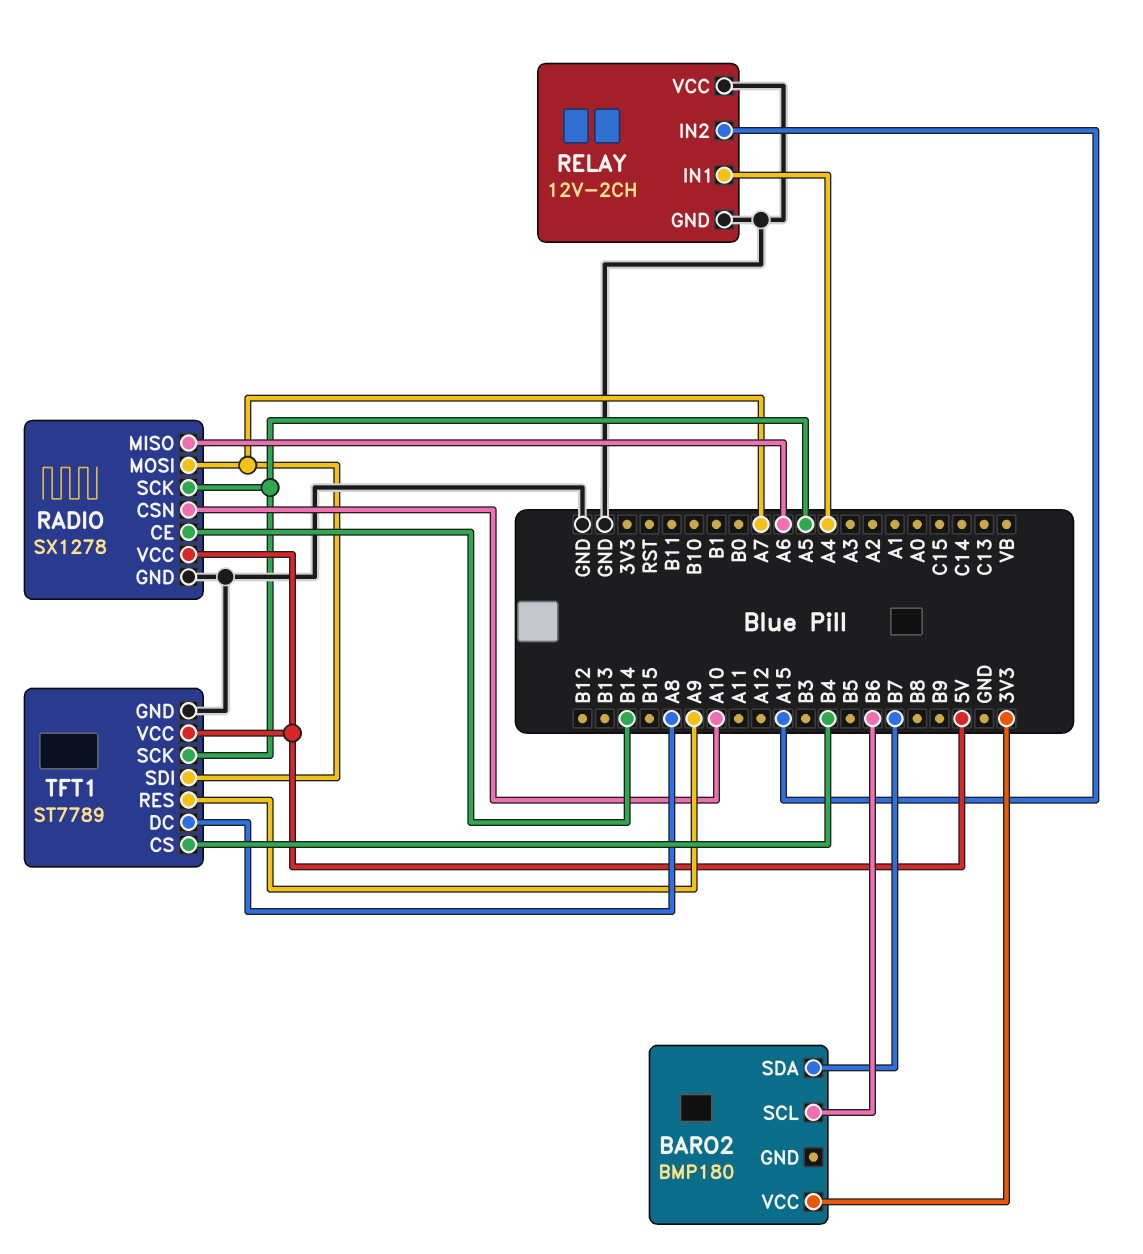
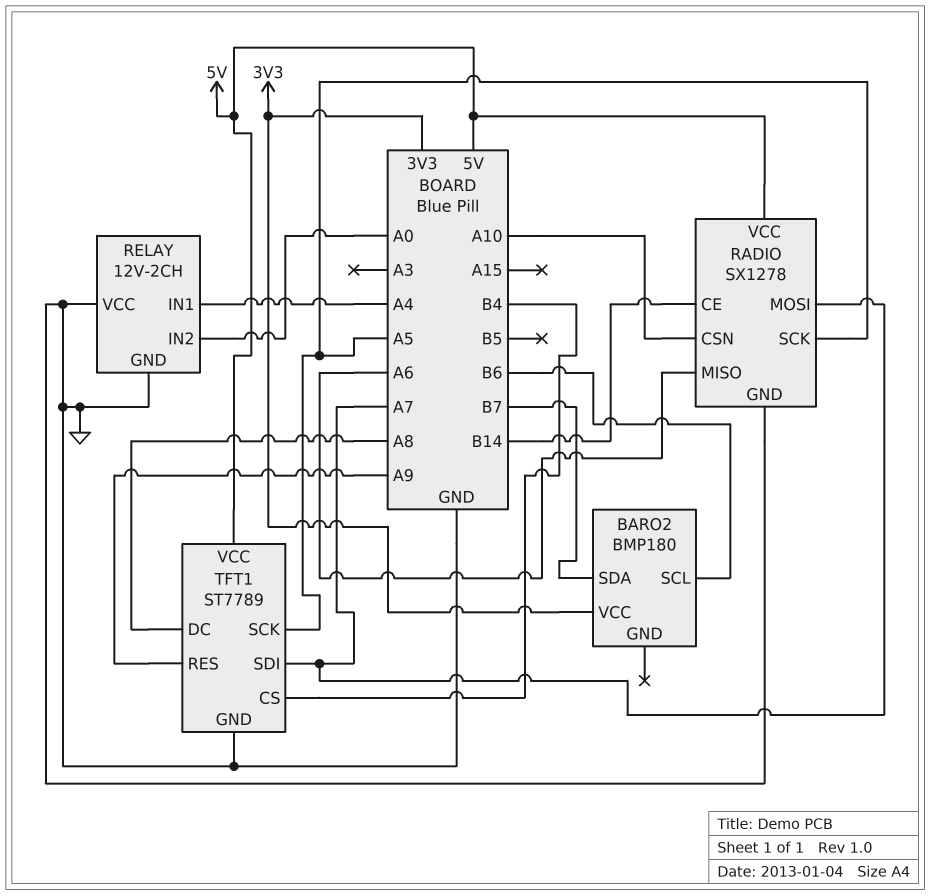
RELAY pin IN2: A15 -> A0

